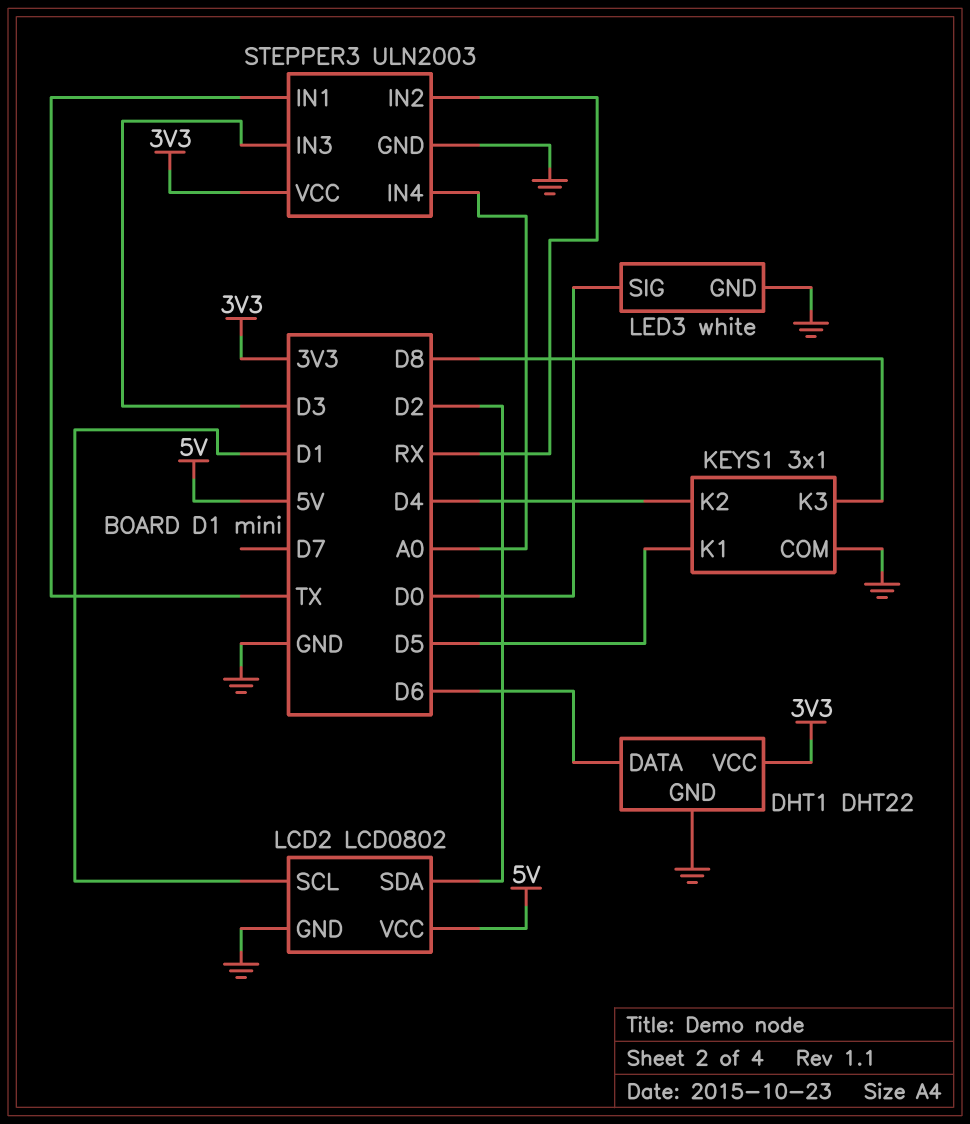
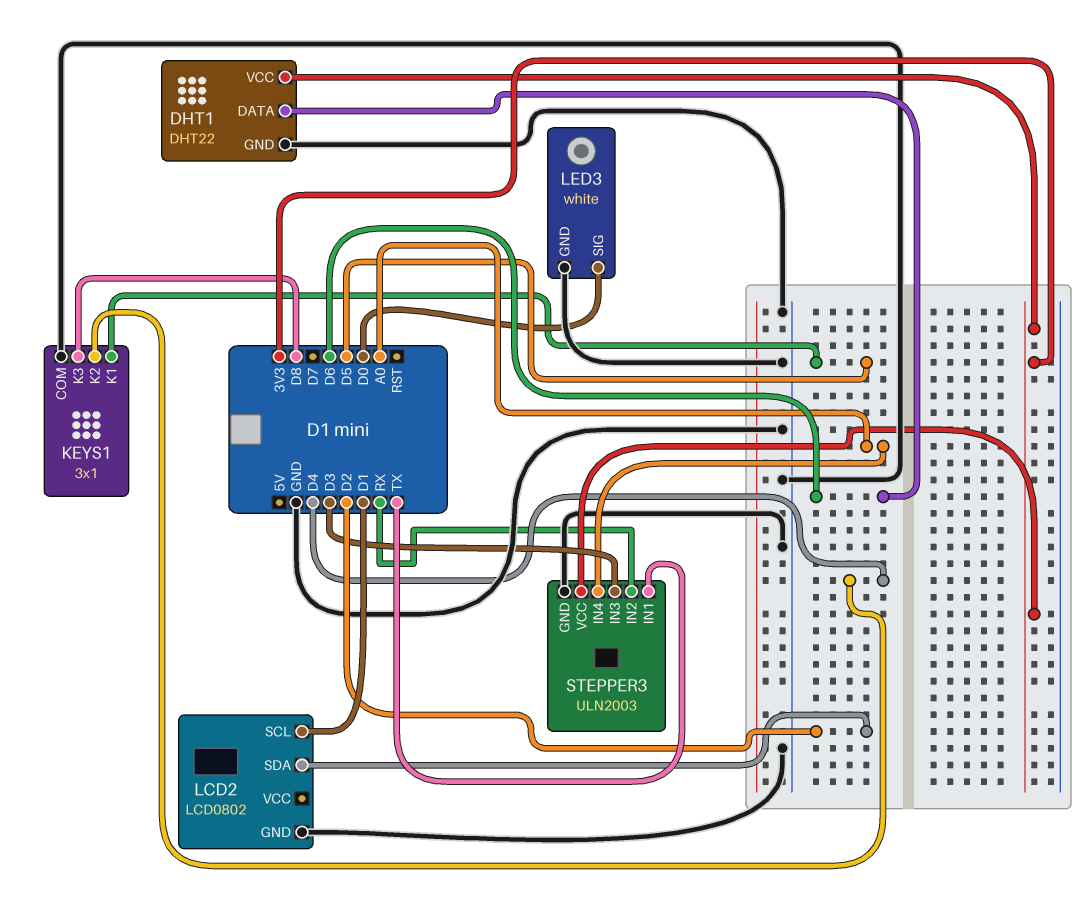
LCD2 pin VCC: 5V -> none

